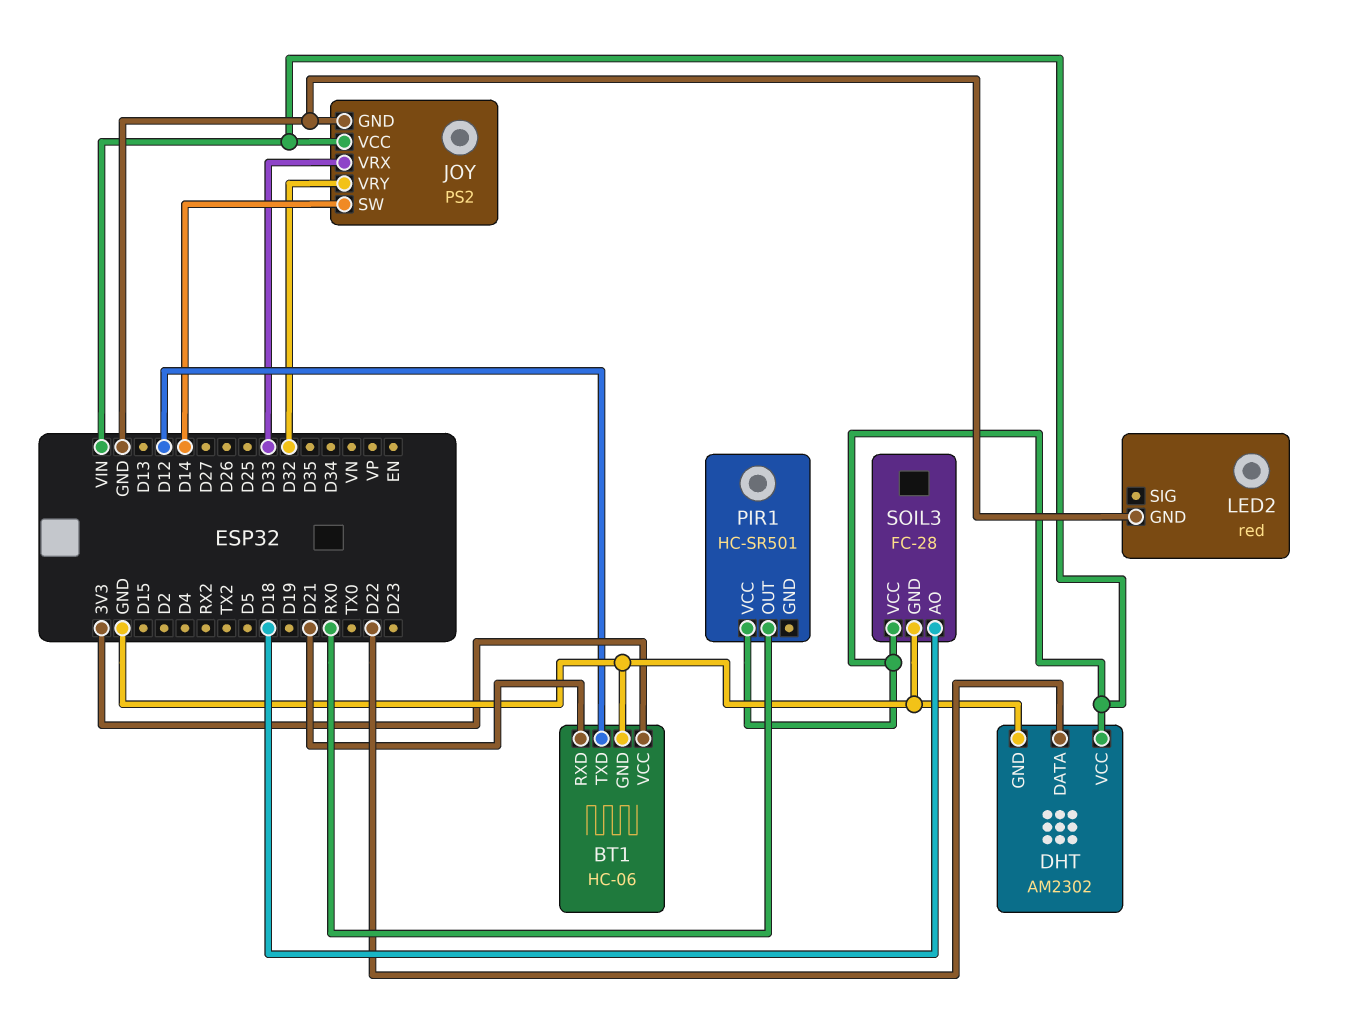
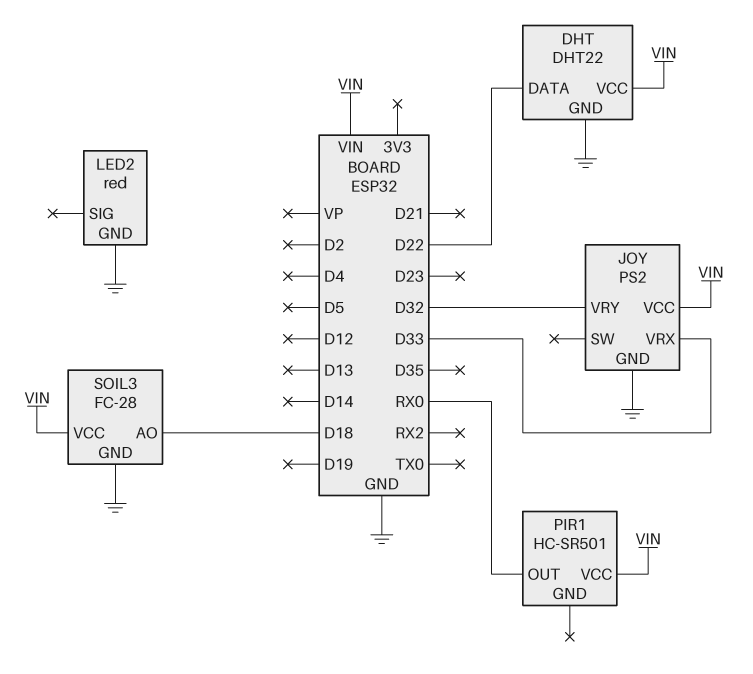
BT1: HC-06 -> none
BT1 pin GND: GND -> none
BT1 pin RXD: D21 -> none
BT1 pin TXD: D12 -> none
BT1 pin VCC: 3V3 -> none
DHT: AM2302 -> DHT22
JOY pin SW: D14 -> none

